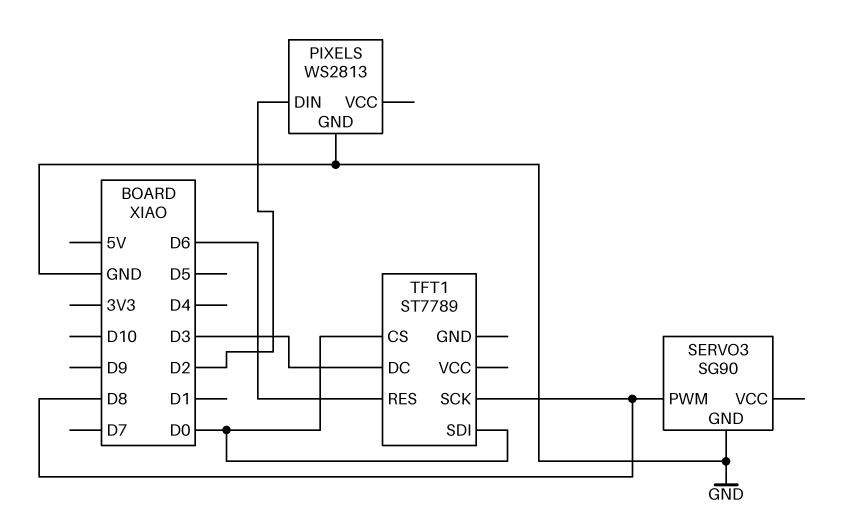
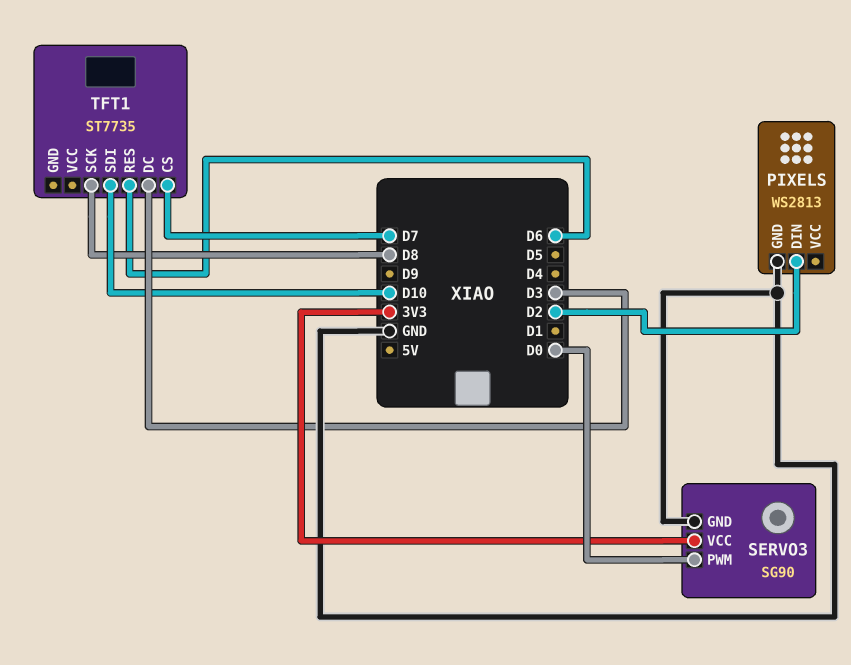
SERVO3 pin PWM: D8 -> D0
SERVO3 pin VCC: none -> 3V3
TFT1: ST7789 -> ST7735
TFT1 pin CS: D0 -> D7
TFT1 pin SDI: D0 -> D10

